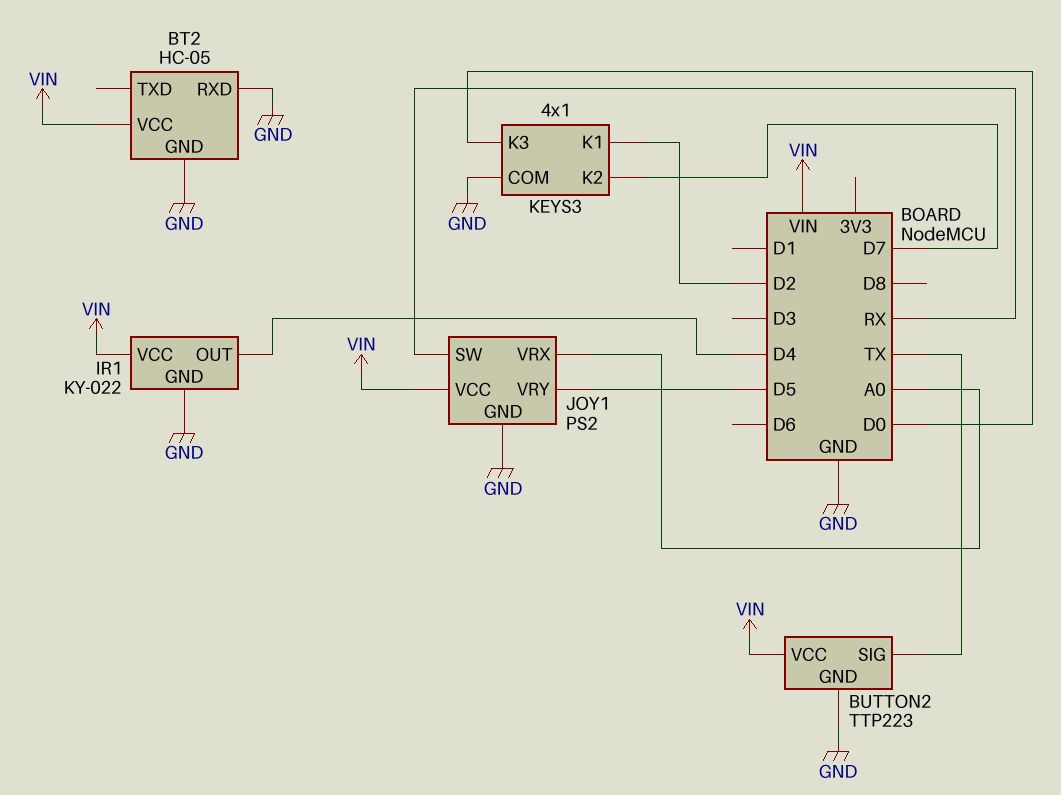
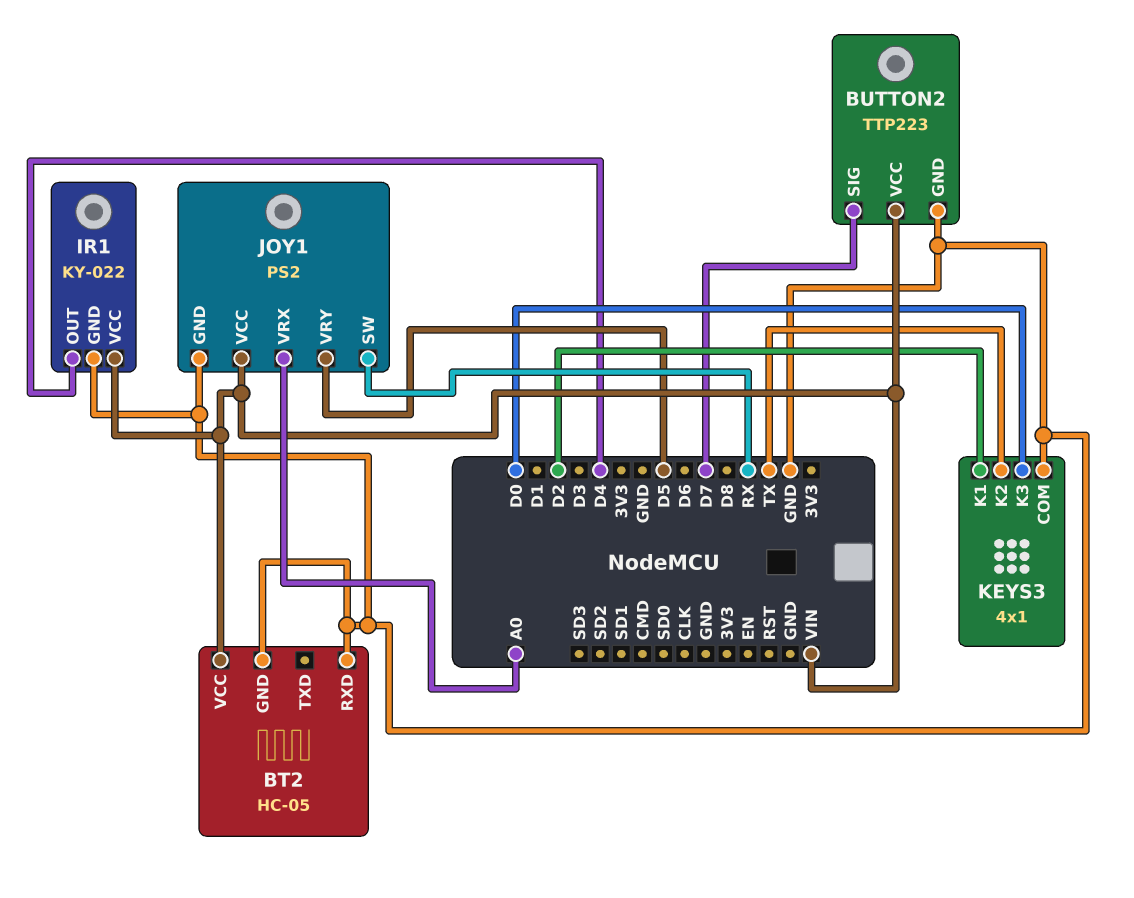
BUTTON2 pin SIG: TX -> D7
KEYS3 pin K2: D7 -> TX

